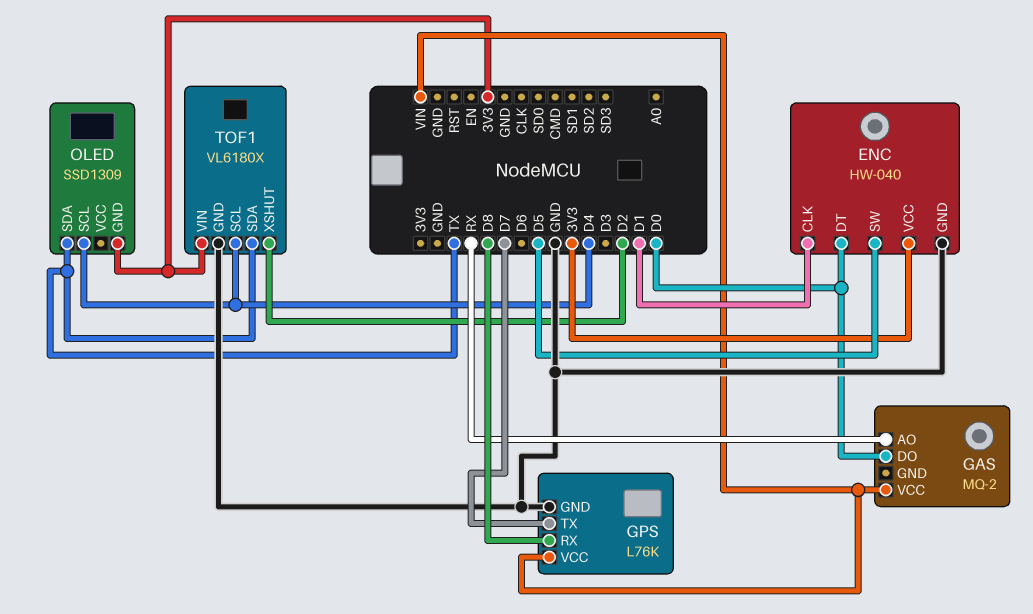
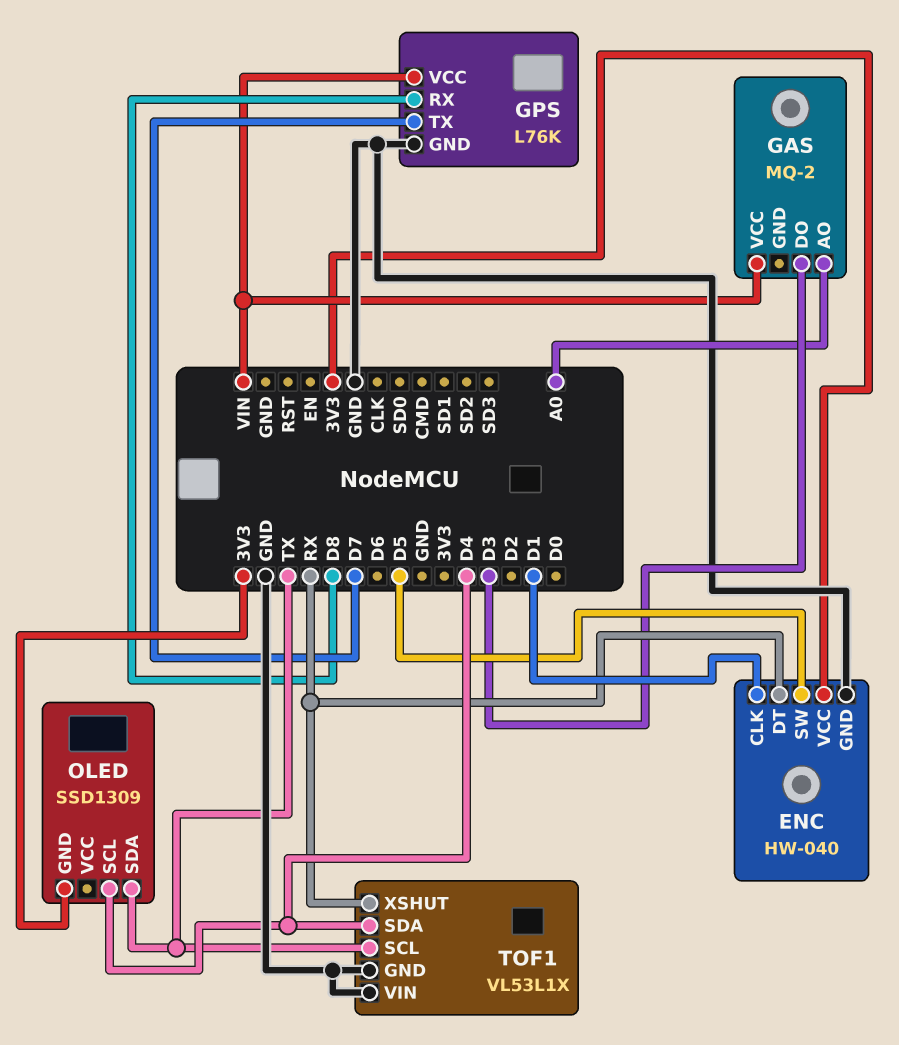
ENC pin DT: D0 -> RX
GAS pin AO: RX -> A0
GAS pin DO: D0 -> D3
TOF1: VL6180X -> VL53L1X
TOF1 pin SCL: D4 -> TX
TOF1 pin SDA: TX -> D4
TOF1 pin VIN: 3V3 -> GND
TOF1 pin XSHUT: D2 -> RX

